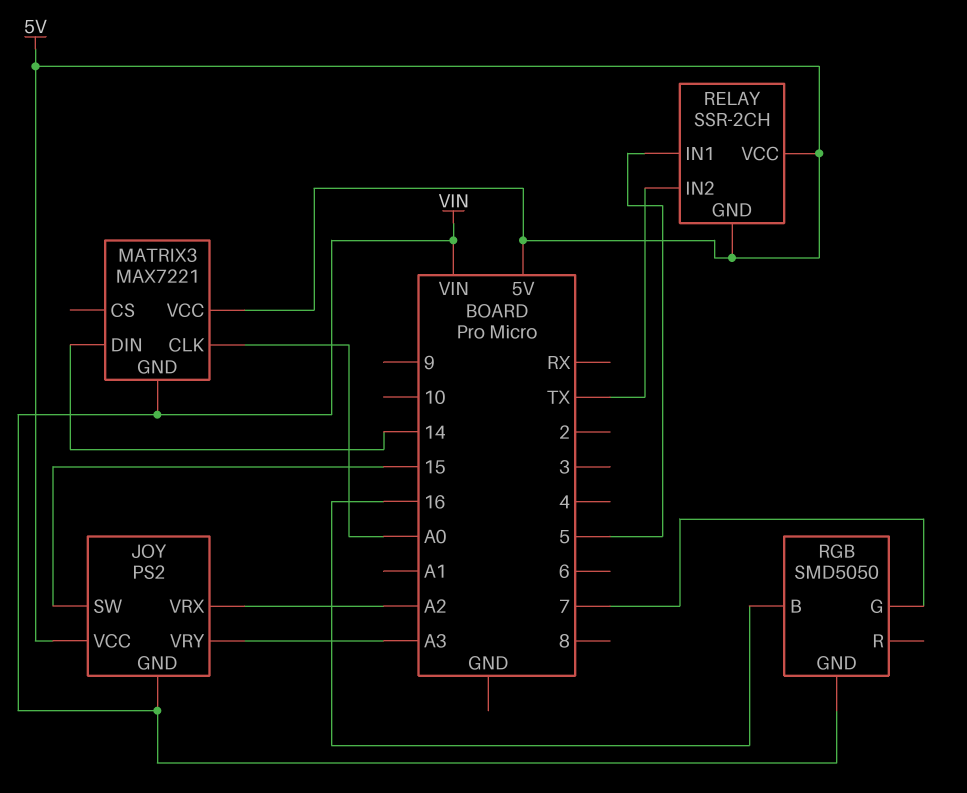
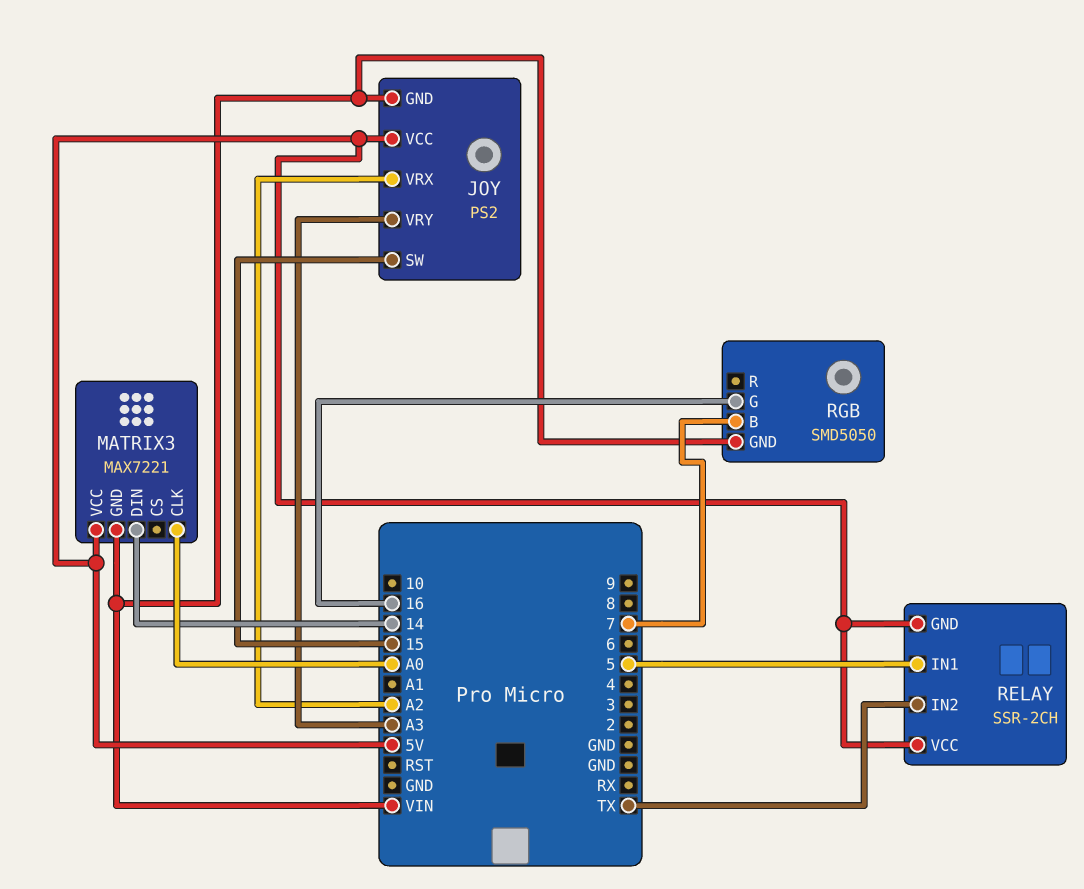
RGB pin B: 16 -> 7
RGB pin G: 7 -> 16

